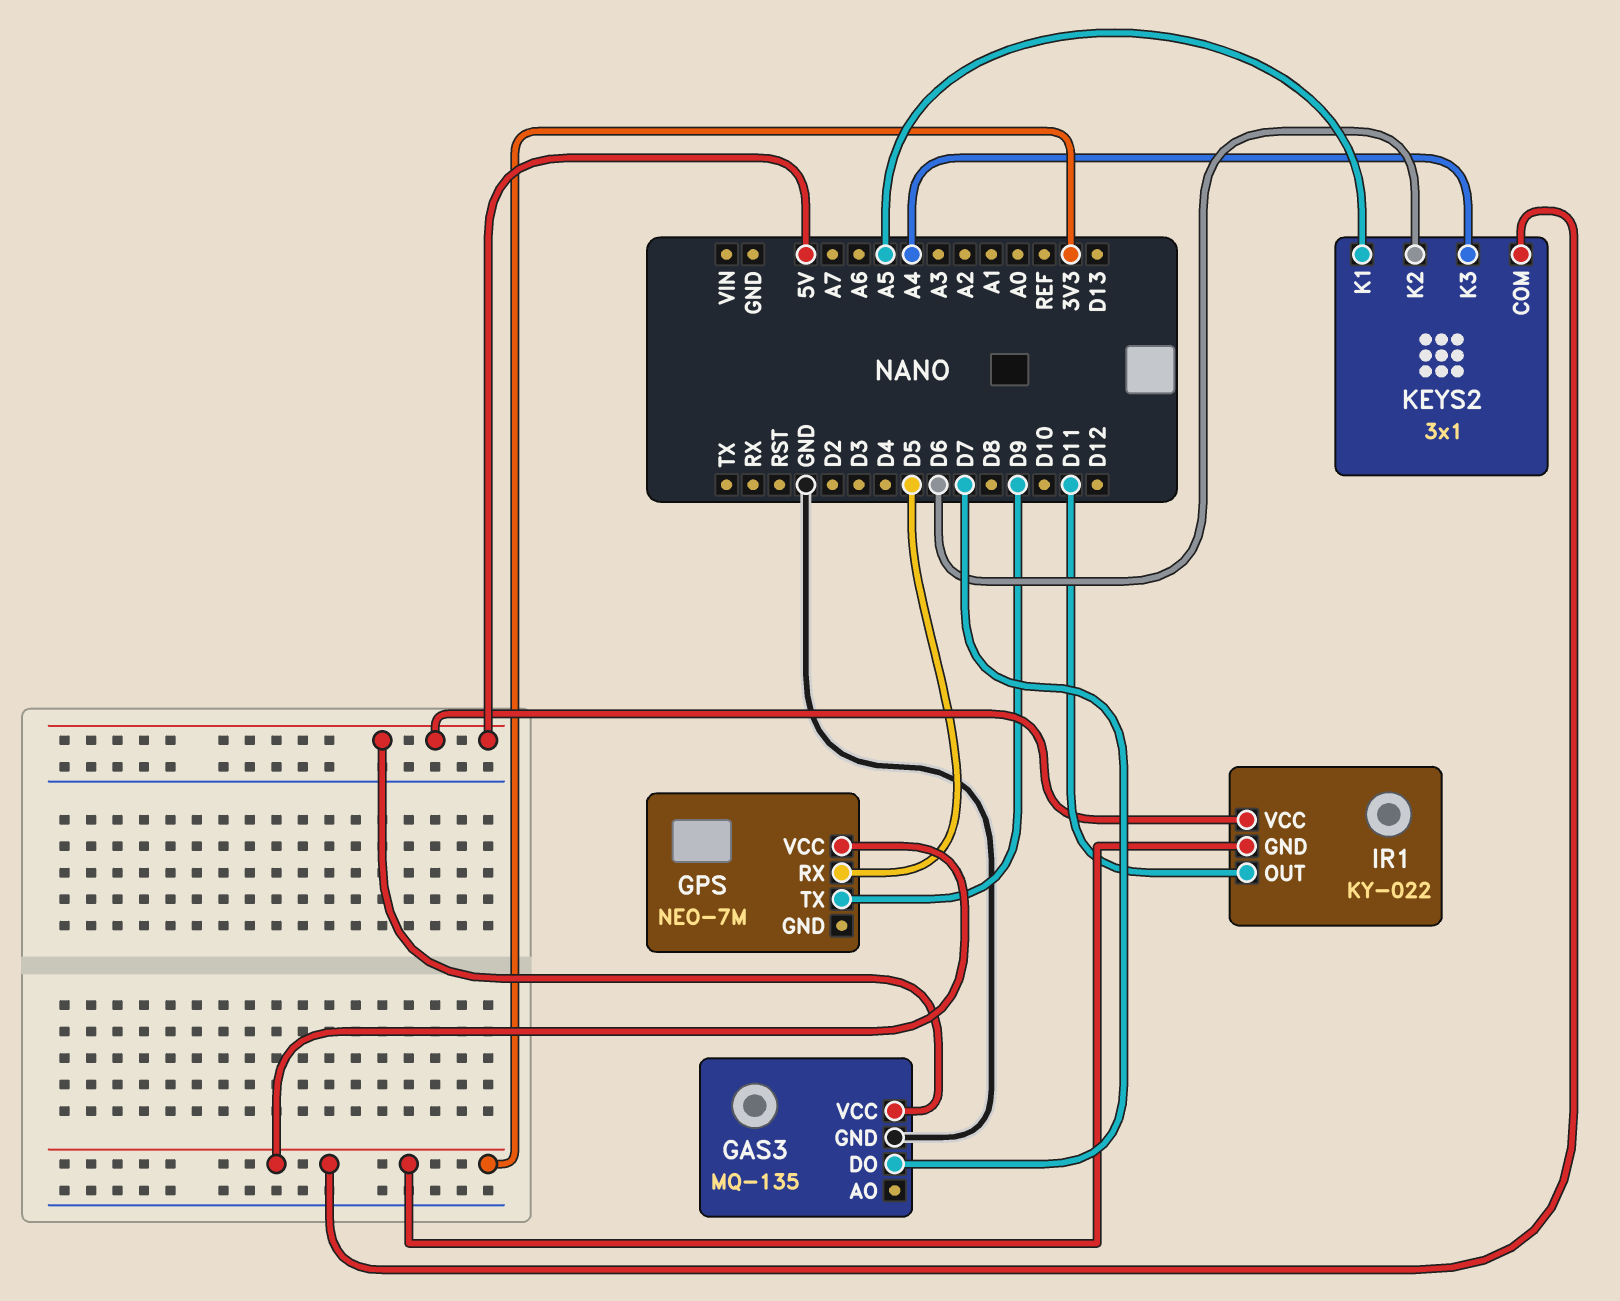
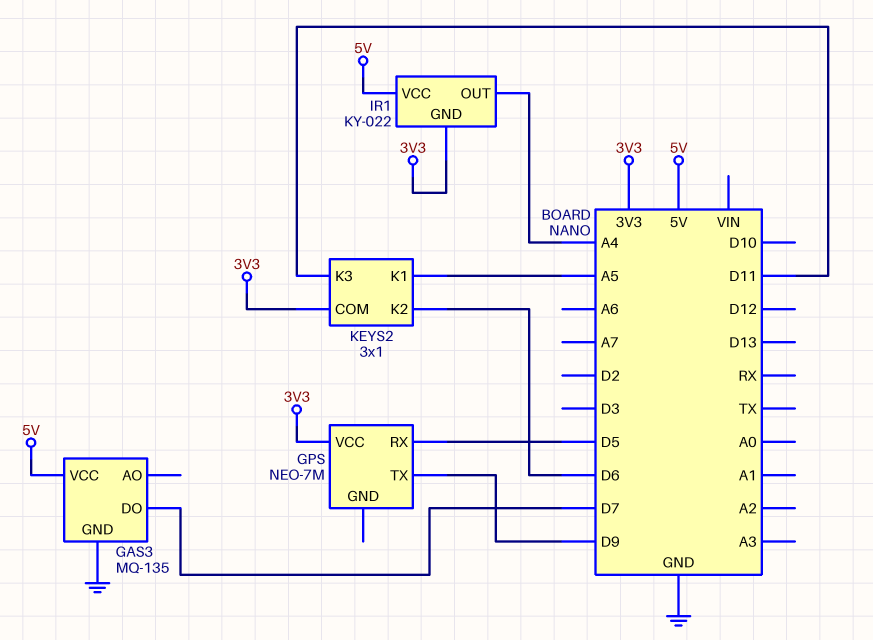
IR1 pin OUT: D11 -> A4
KEYS2 pin K3: A4 -> D11

